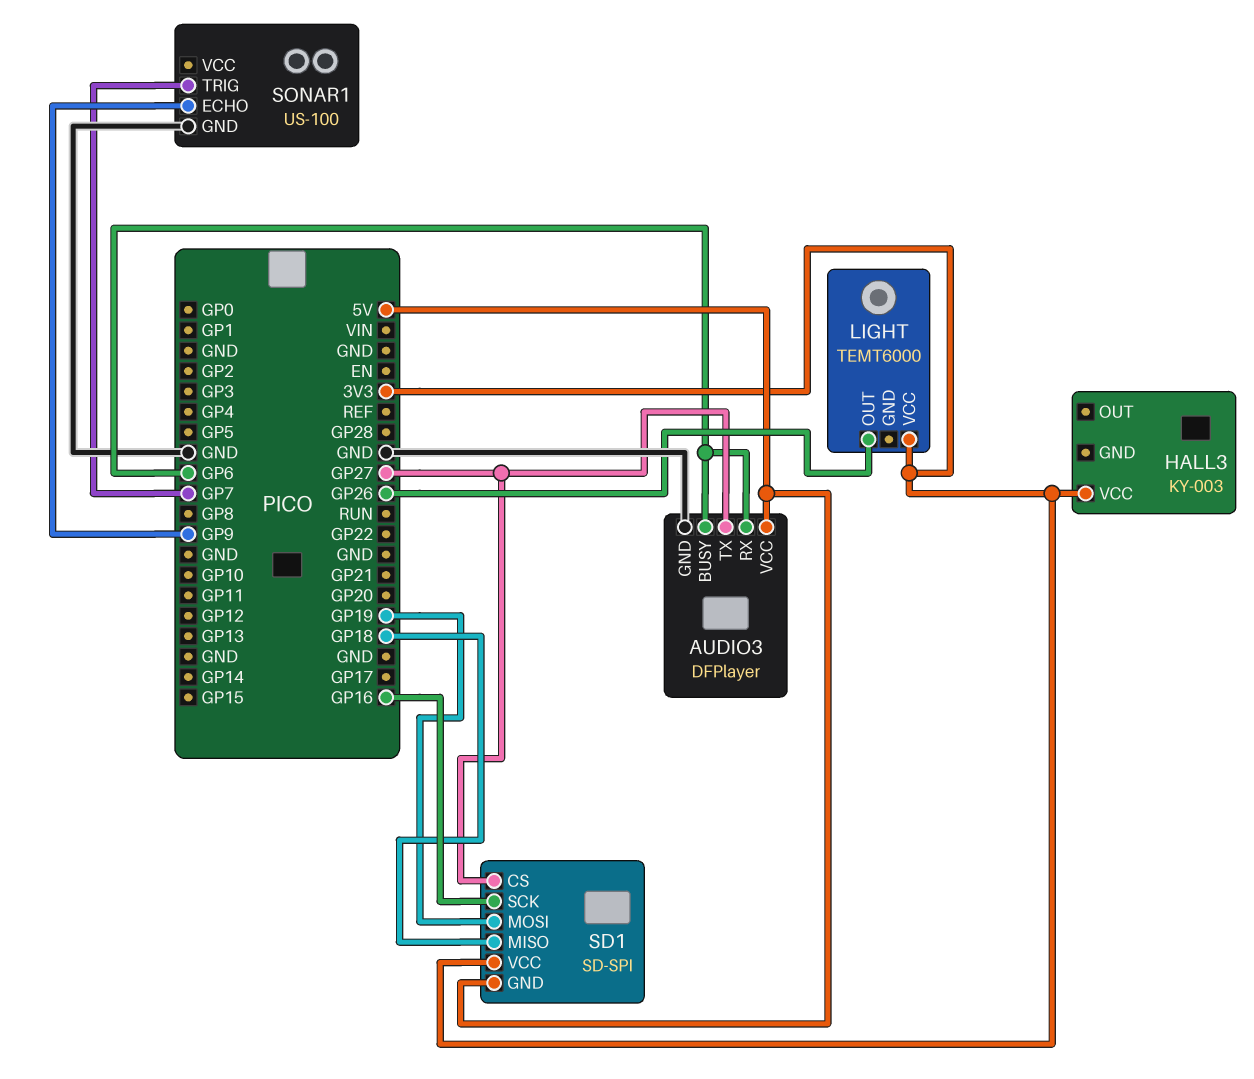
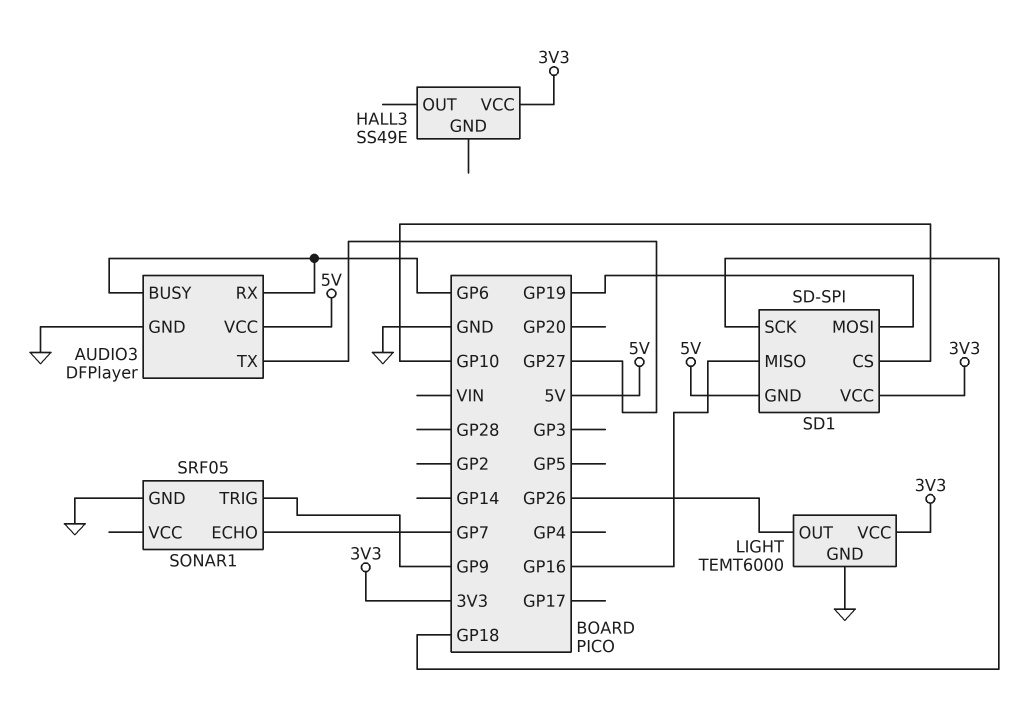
HALL3: KY-003 -> SS49E
LIGHT pin GND: none -> GND
SD1 pin CS: GP27 -> GP10
SD1 pin MISO: GP18 -> GP16
SD1 pin SCK: GP16 -> GP18
SONAR1: US-100 -> SRF05
SONAR1 pin ECHO: GP9 -> GP7
SONAR1 pin TRIG: GP7 -> GP9

